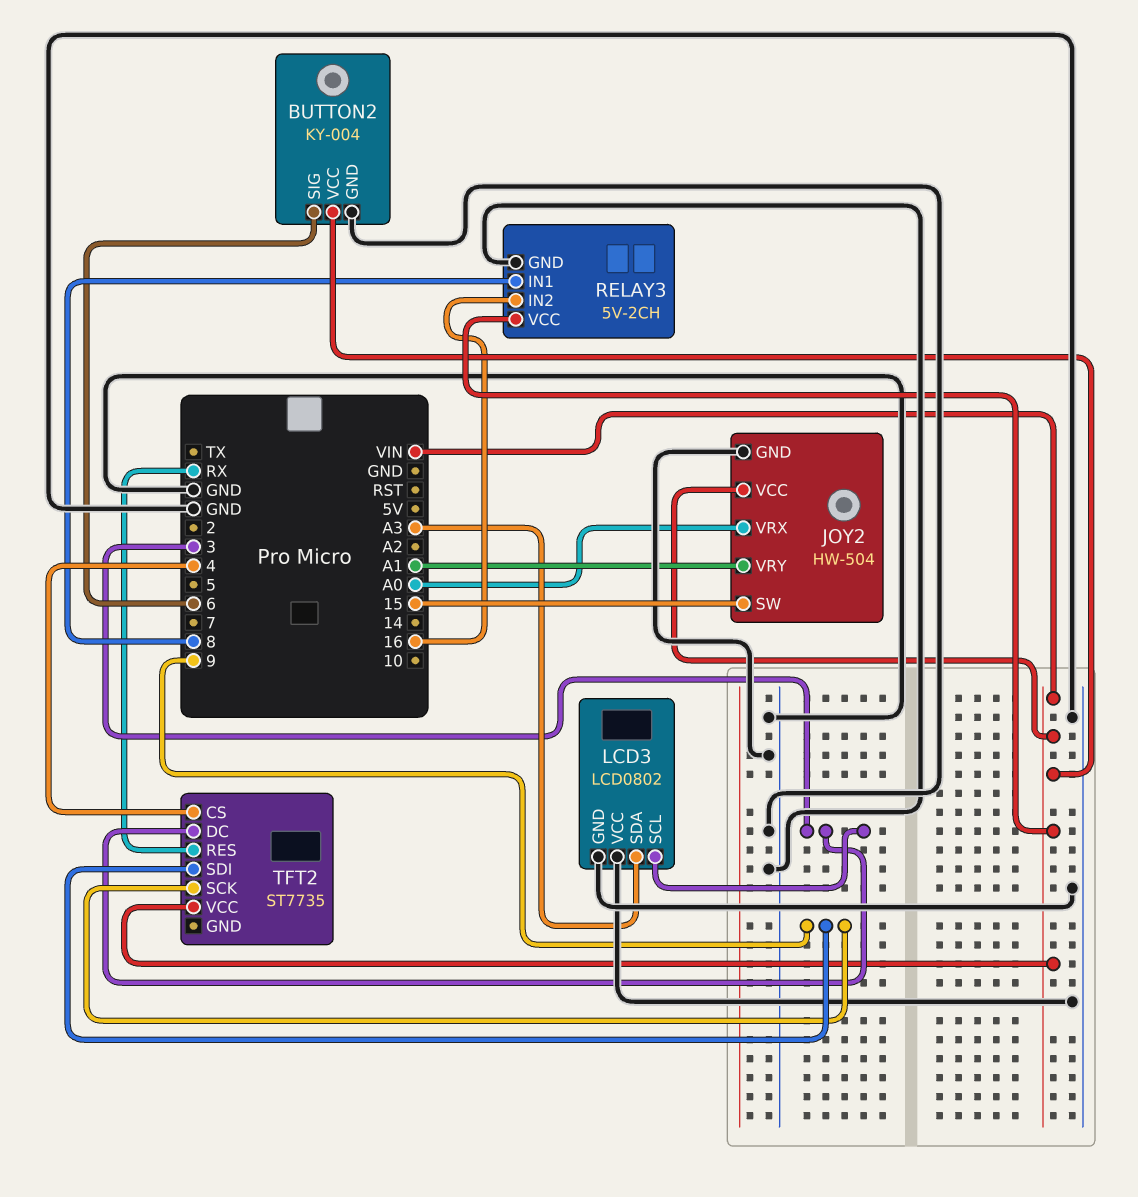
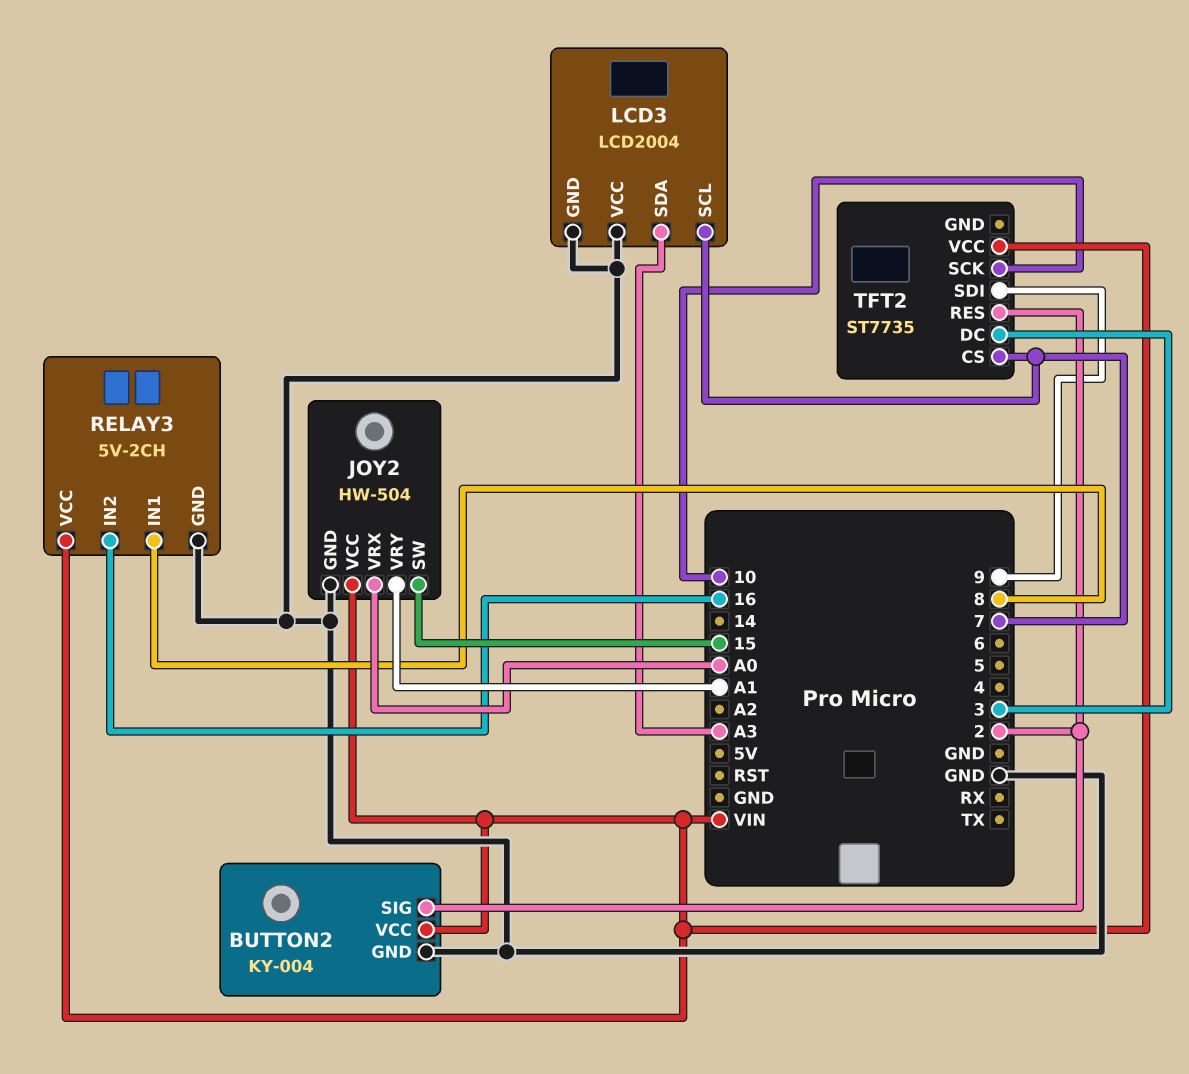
BUTTON2 pin SIG: 6 -> 2
LCD3: LCD0802 -> LCD2004
LCD3 pin SCL: 3 -> 7
TFT2 pin CS: 4 -> 7
TFT2 pin RES: RX -> 2
TFT2 pin SCK: 9 -> 10

